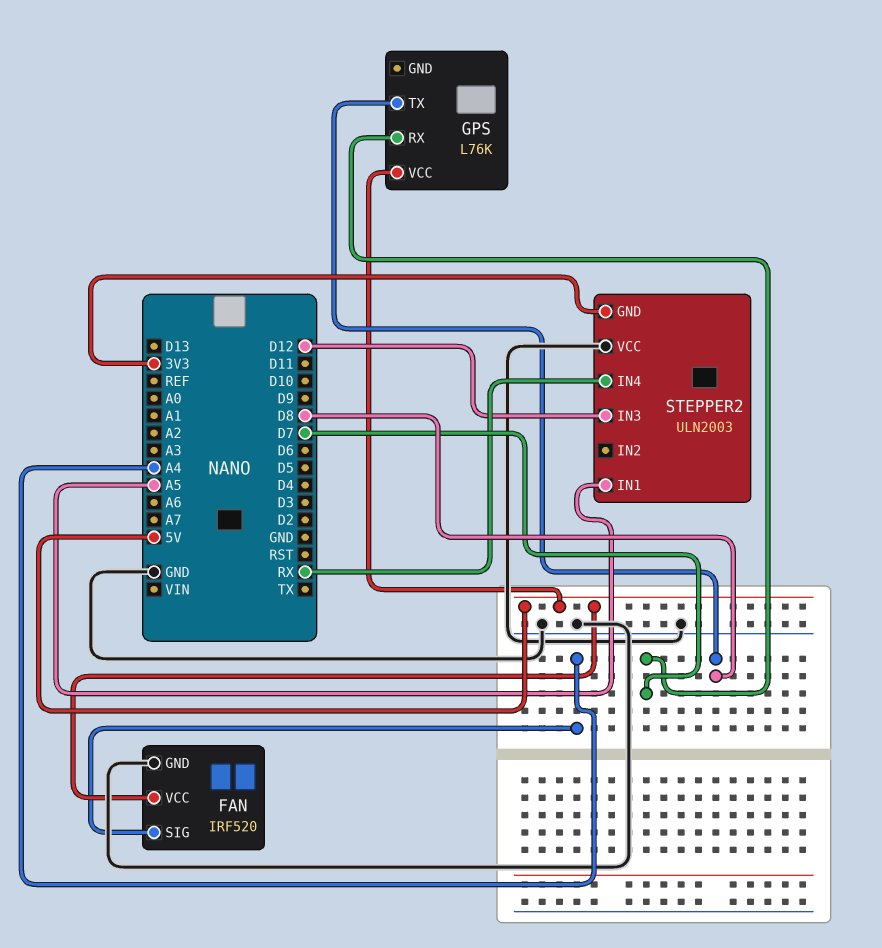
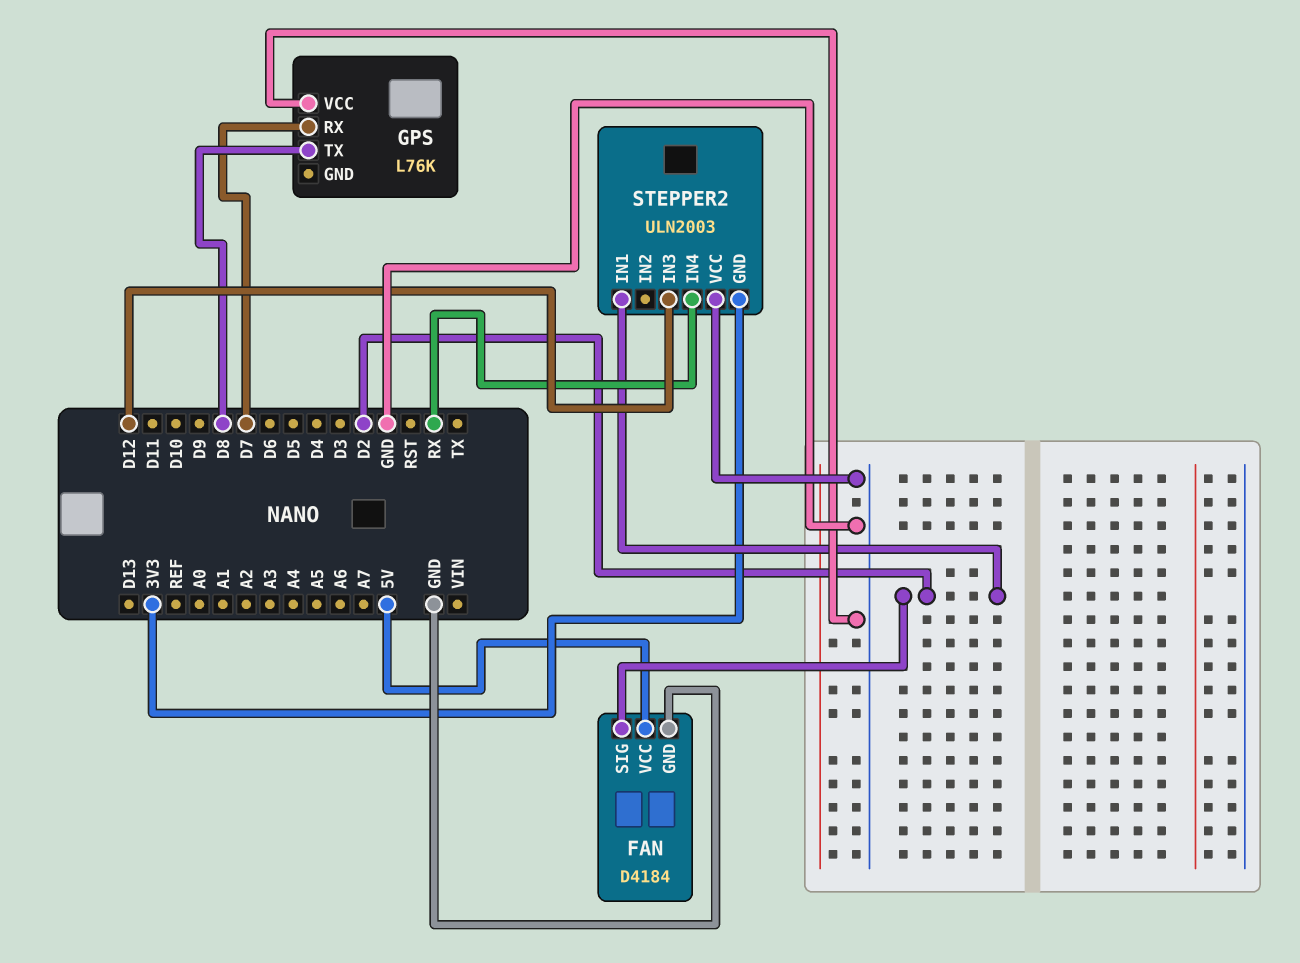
FAN: IRF520 -> D4184
FAN pin SIG: A4 -> D2
GPS pin VCC: 5V -> GND
STEPPER2 pin IN1: A5 -> D2

